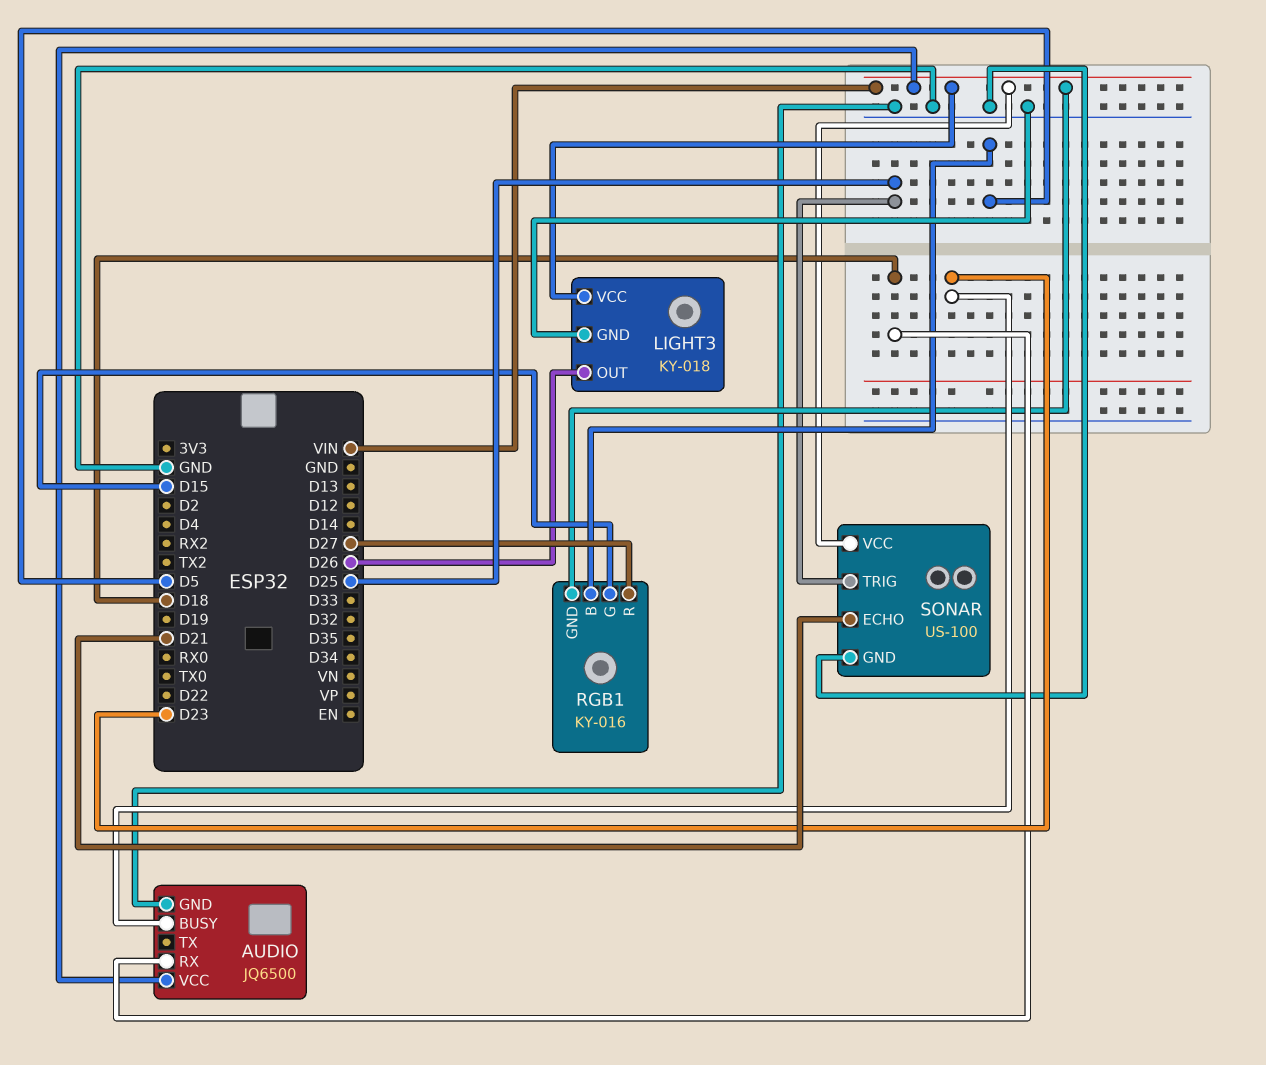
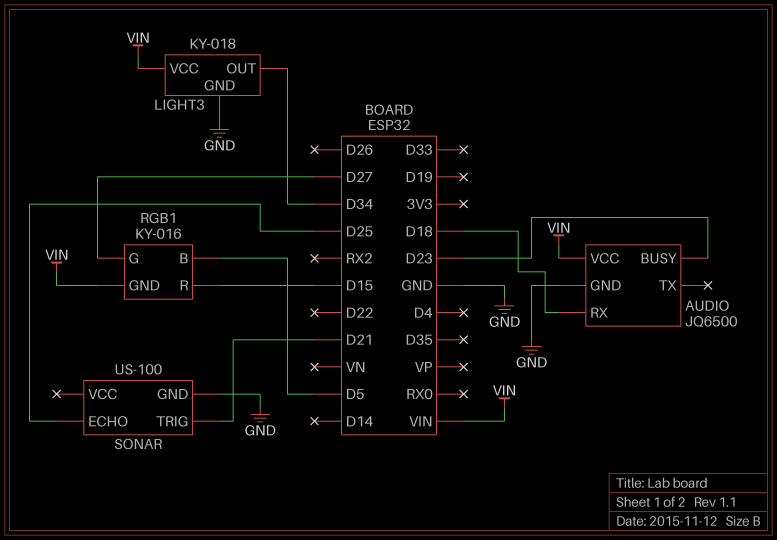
LIGHT3 pin OUT: D26 -> D34
RGB1 pin G: D15 -> D27
RGB1 pin R: D27 -> D15
SONAR pin ECHO: D21 -> D25
SONAR pin TRIG: D25 -> D21
SONAR pin VCC: VIN -> none

